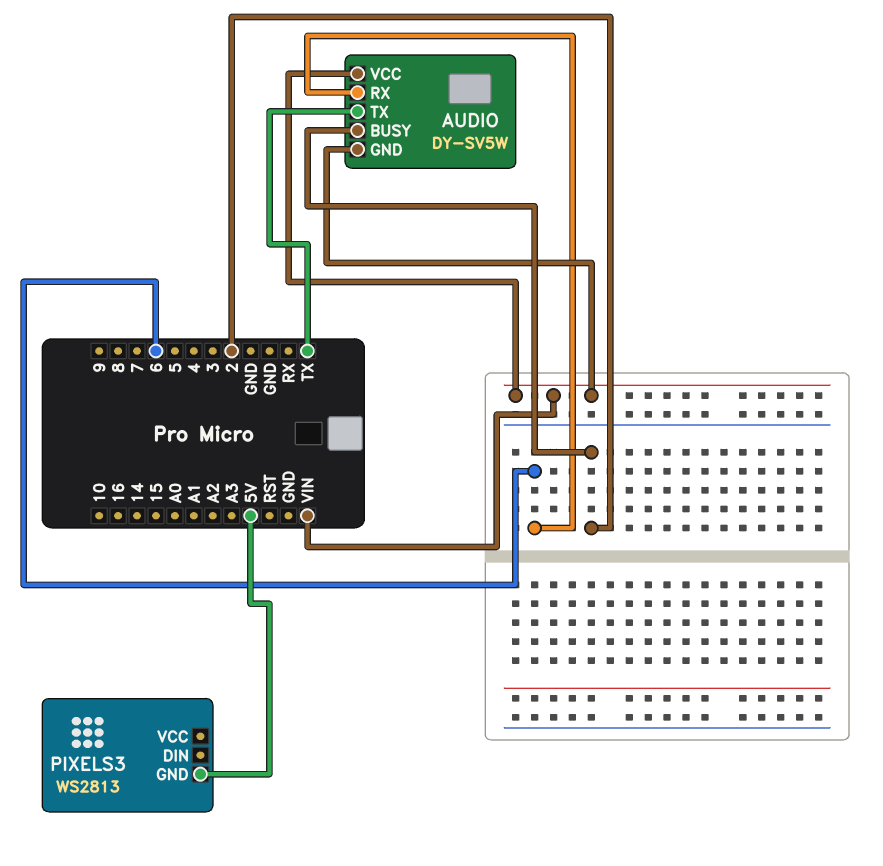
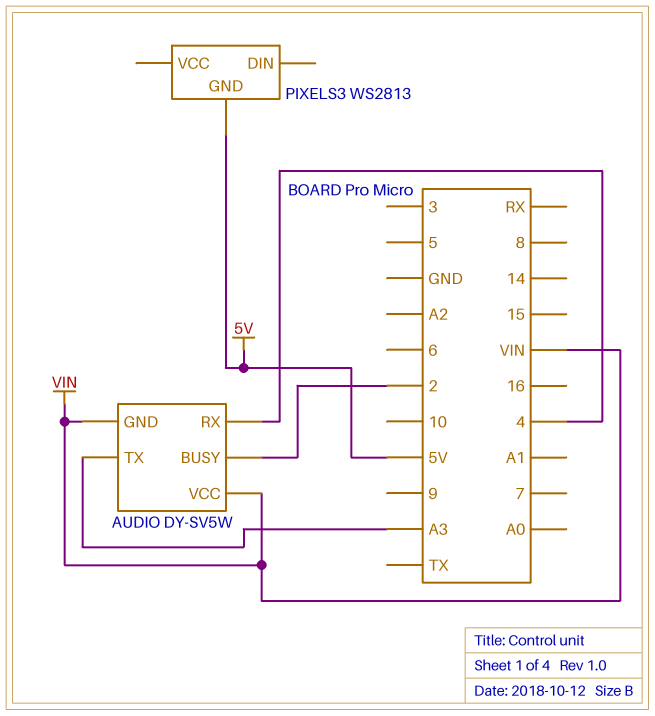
AUDIO pin RX: 6 -> 4
AUDIO pin TX: TX -> A3

